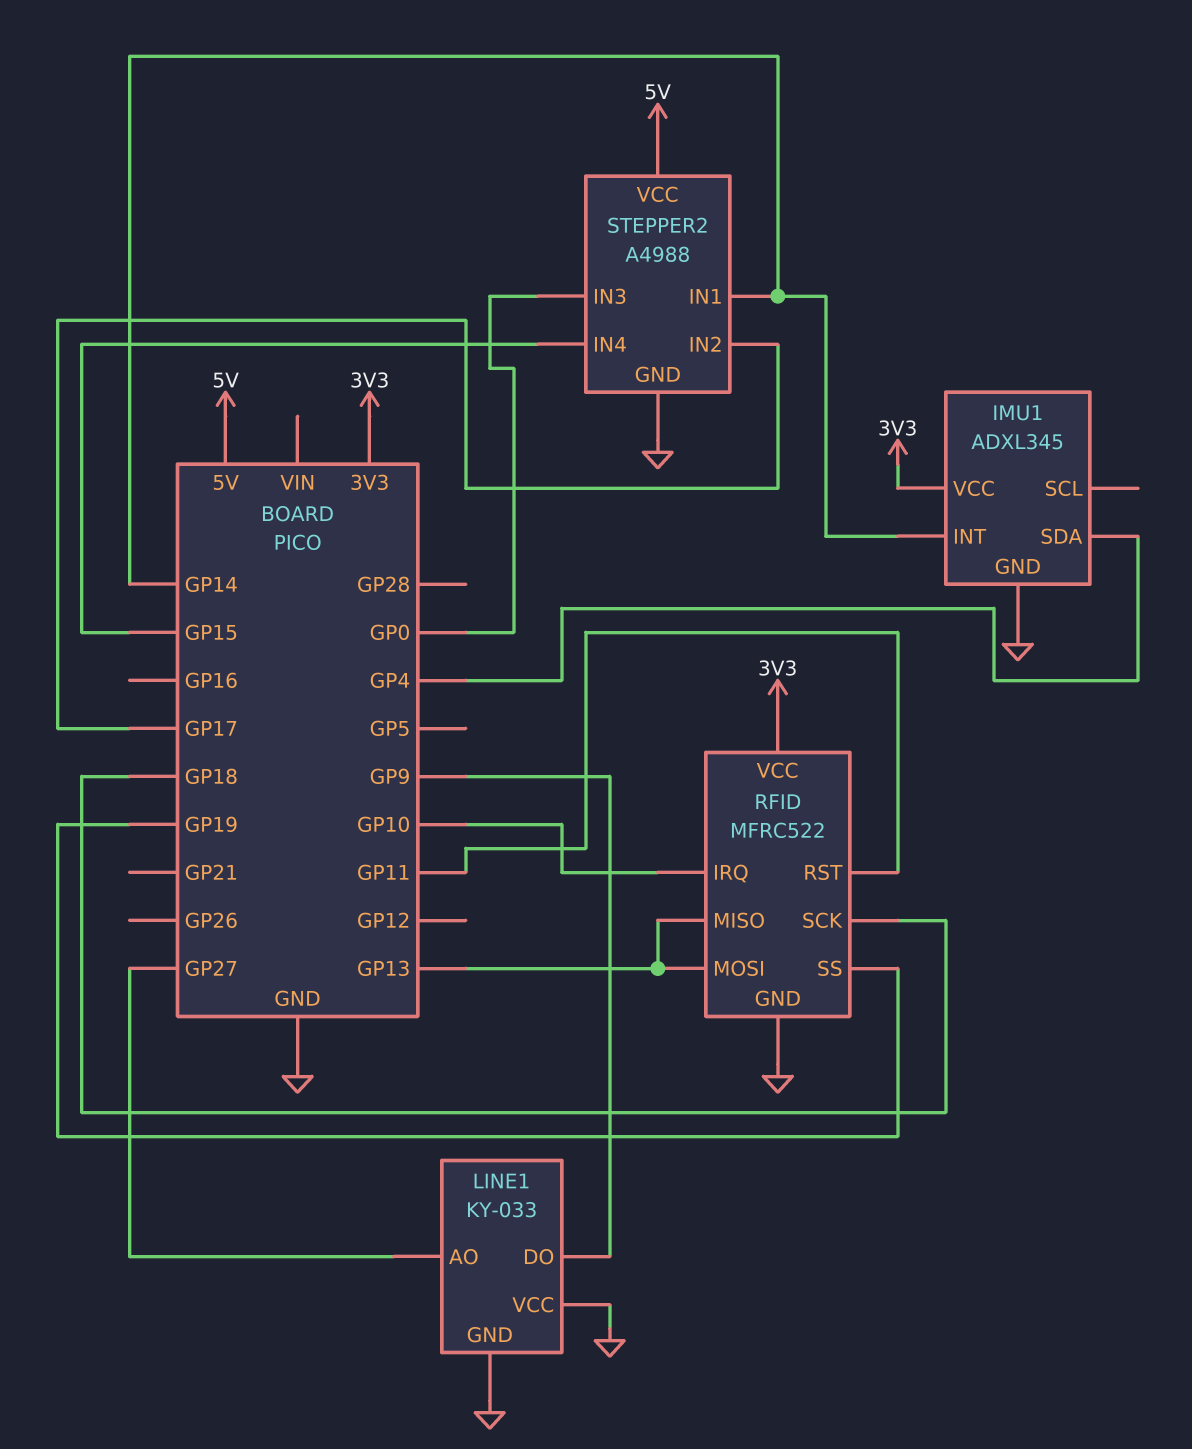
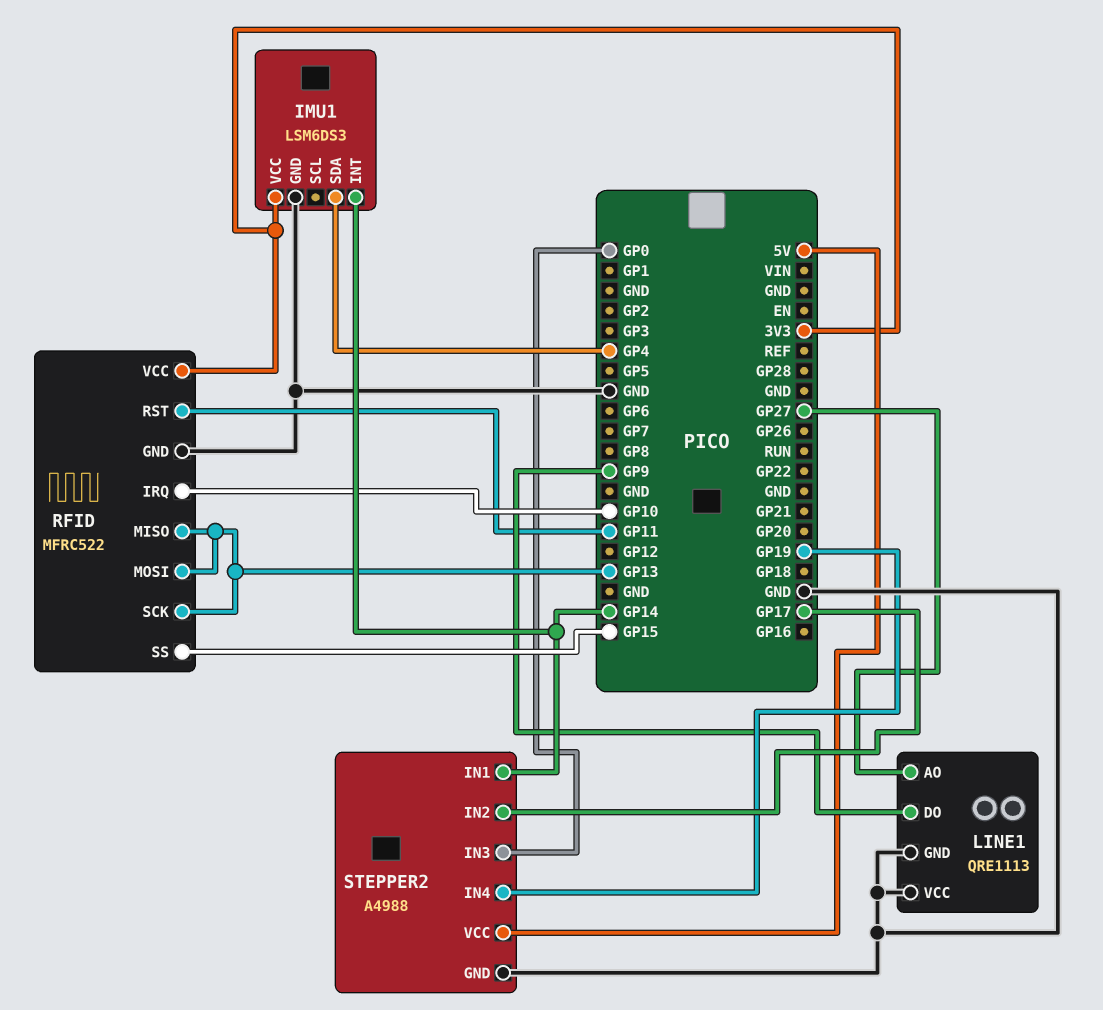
IMU1: ADXL345 -> LSM6DS3
LINE1: KY-033 -> QRE1113
RFID pin SCK: GP18 -> GP13
RFID pin SS: GP19 -> GP15
STEPPER2 pin IN4: GP15 -> GP19

